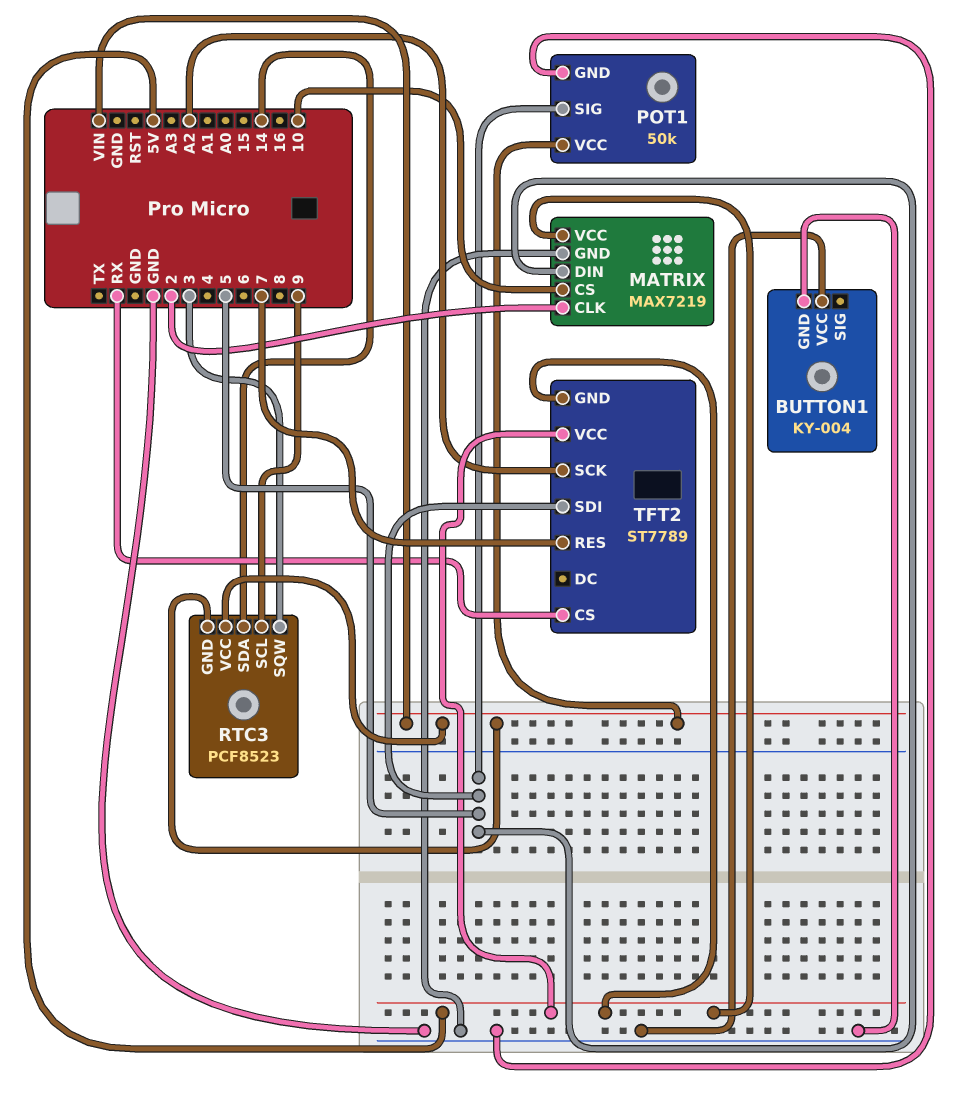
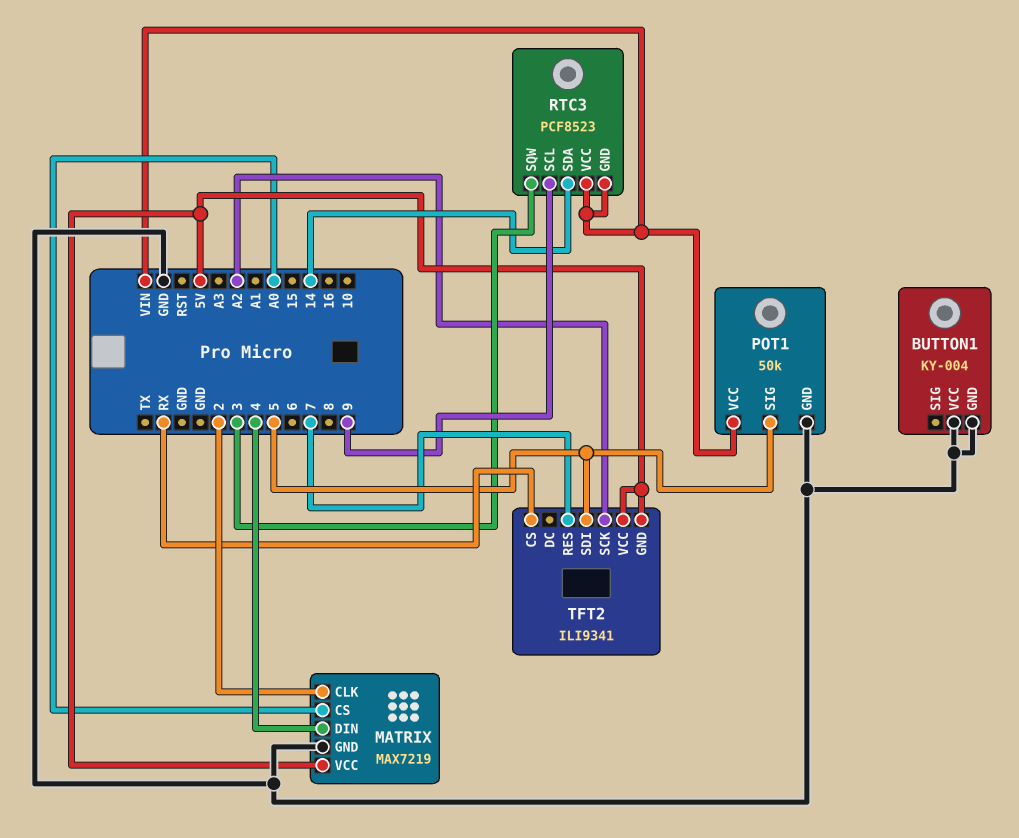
MATRIX pin CS: 10 -> A0
MATRIX pin DIN: 5 -> 4
TFT2: ST7789 -> ILI9341

